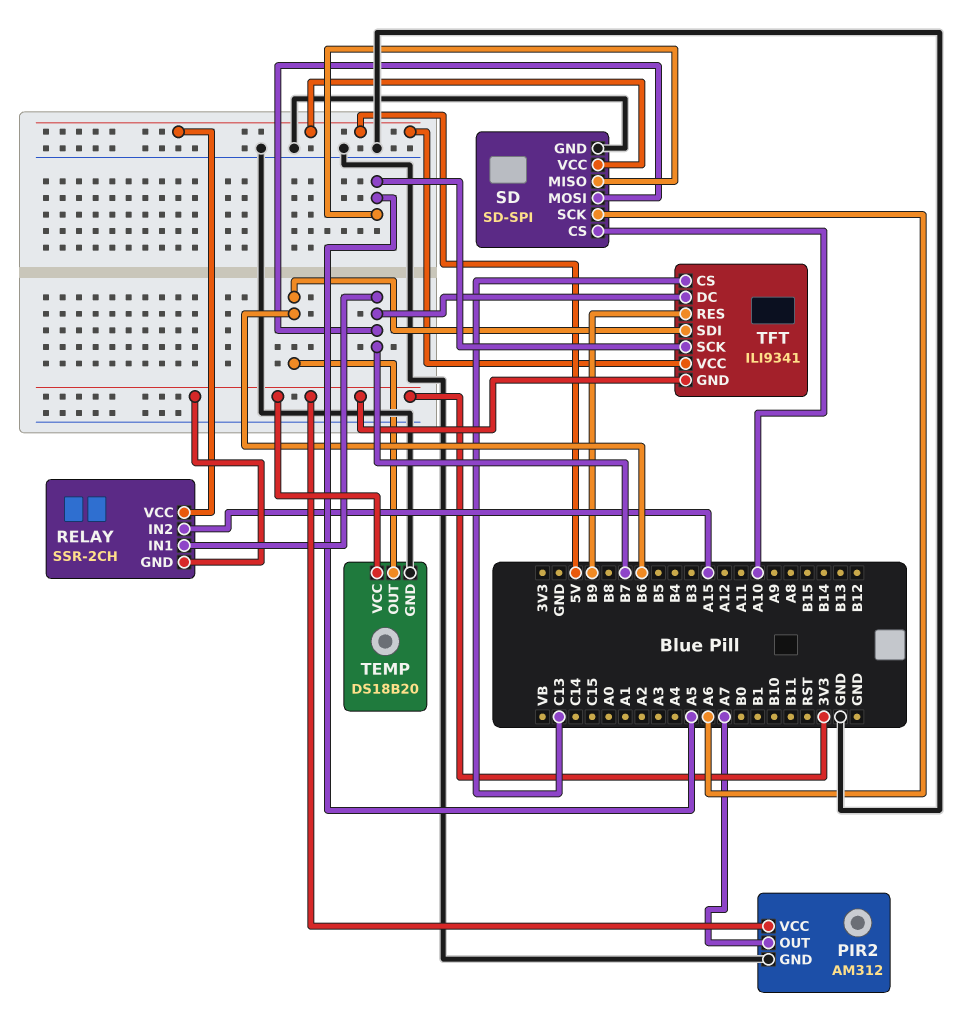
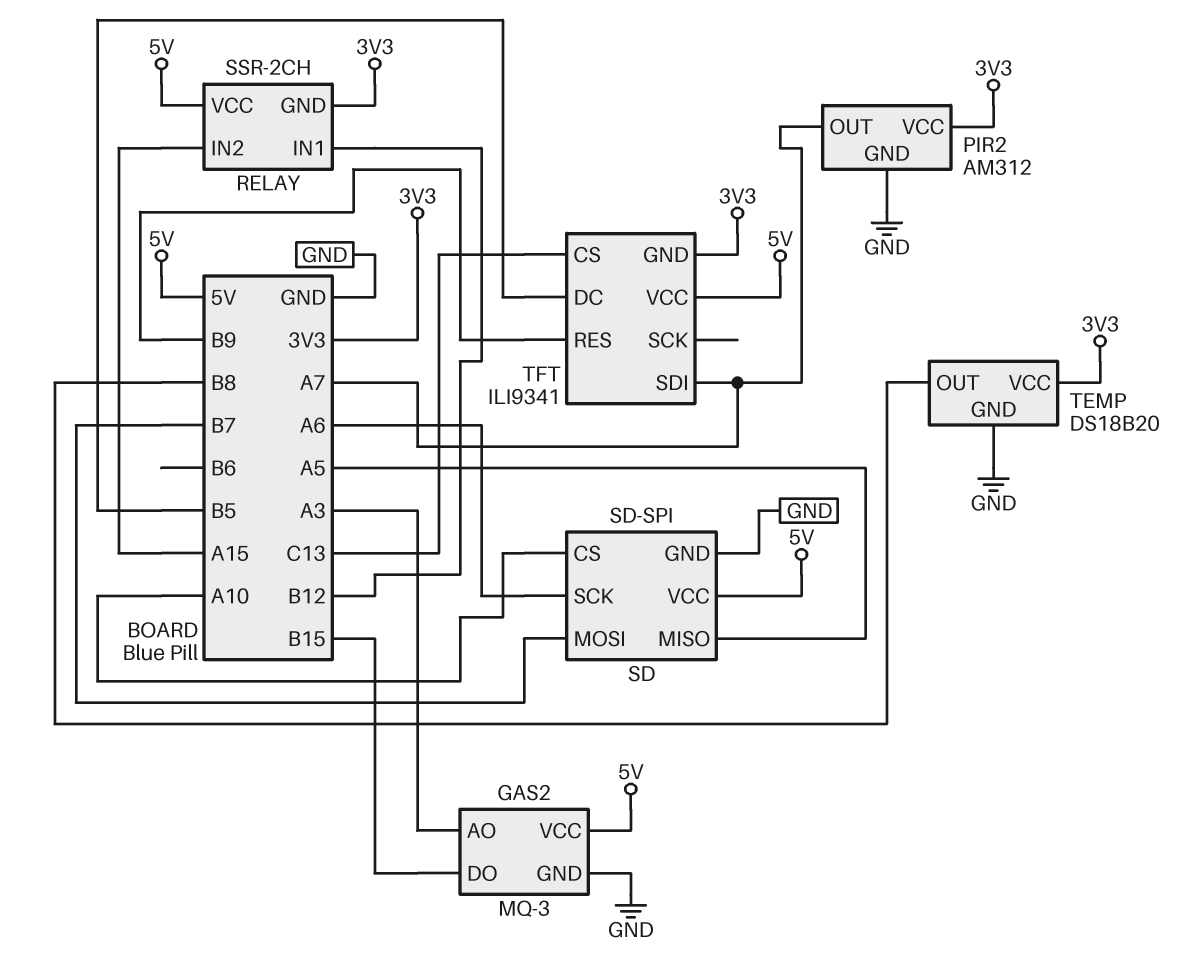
GAS2: none -> MQ-3
GAS2 pin AO: none -> A3
GAS2 pin DO: none -> B15
GAS2 pin GND: none -> GND
GAS2 pin VCC: none -> 5V
RELAY pin IN1: B7 -> B12
TEMP pin OUT: B6 -> B8
TFT pin DC: B7 -> B5
TFT pin SCK: A5 -> none
TFT pin SDI: B6 -> A7

